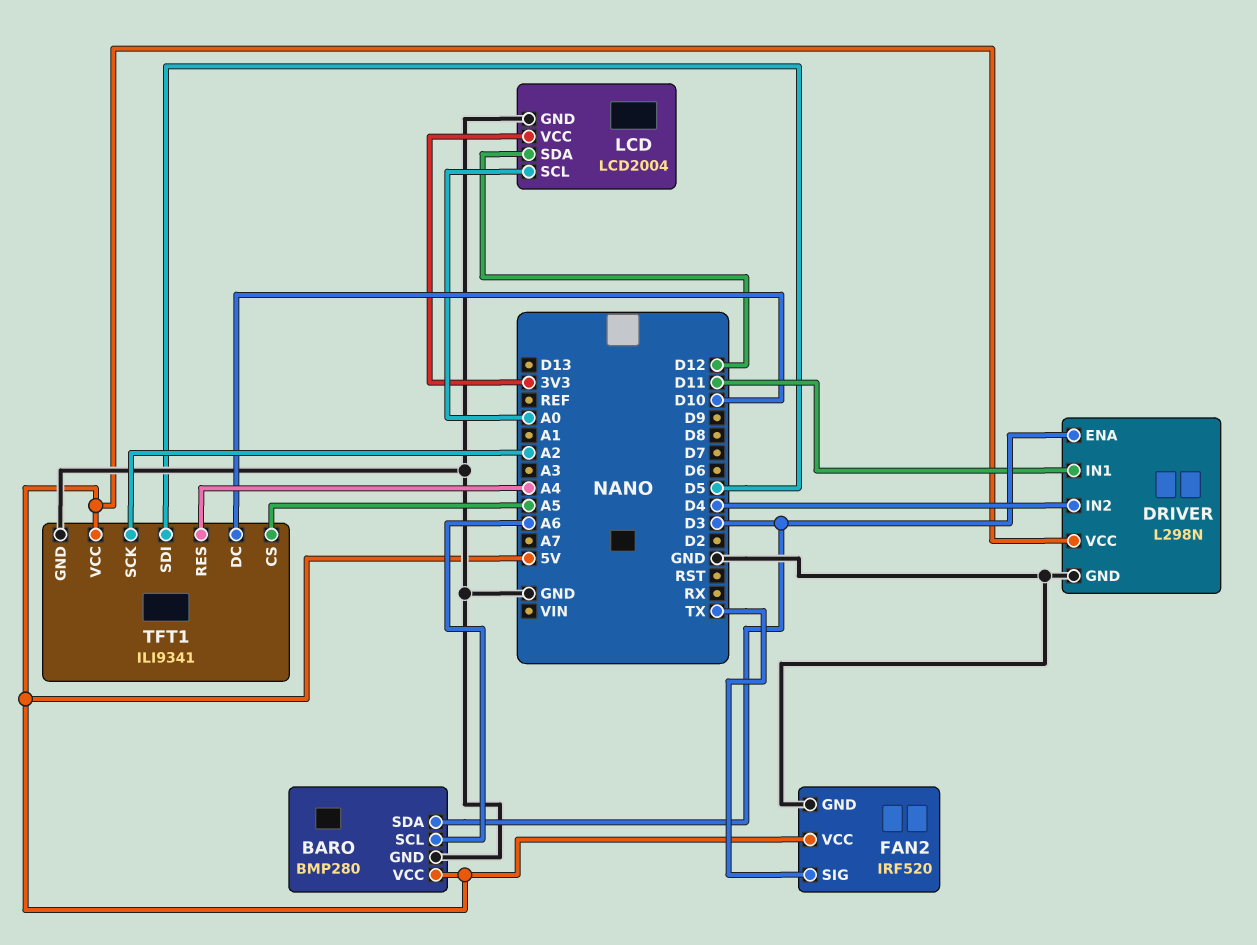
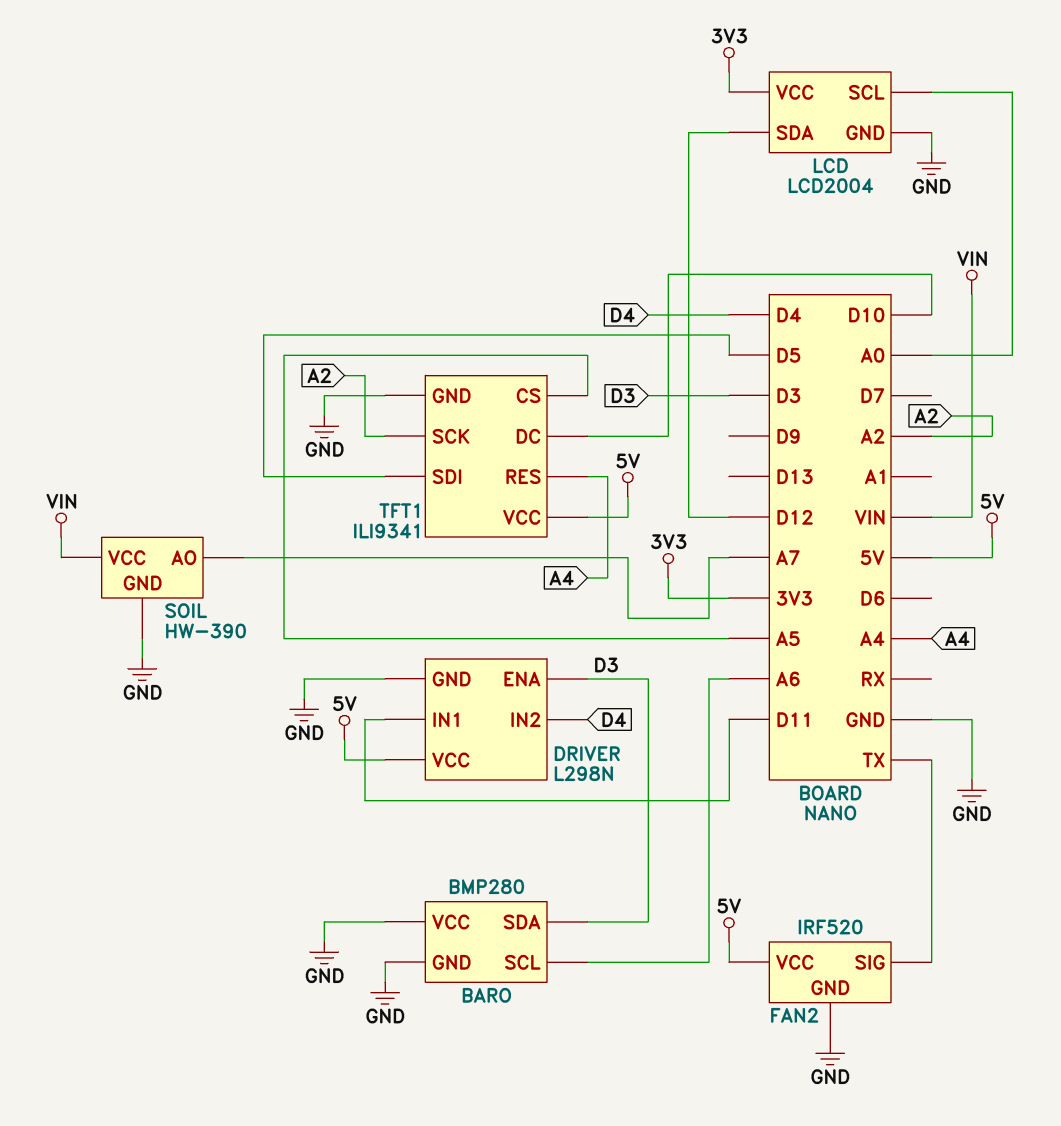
BARO pin VCC: 5V -> GND
SOIL: none -> HW-390
SOIL pin AO: none -> A7
SOIL pin GND: none -> GND
SOIL pin VCC: none -> VIN

